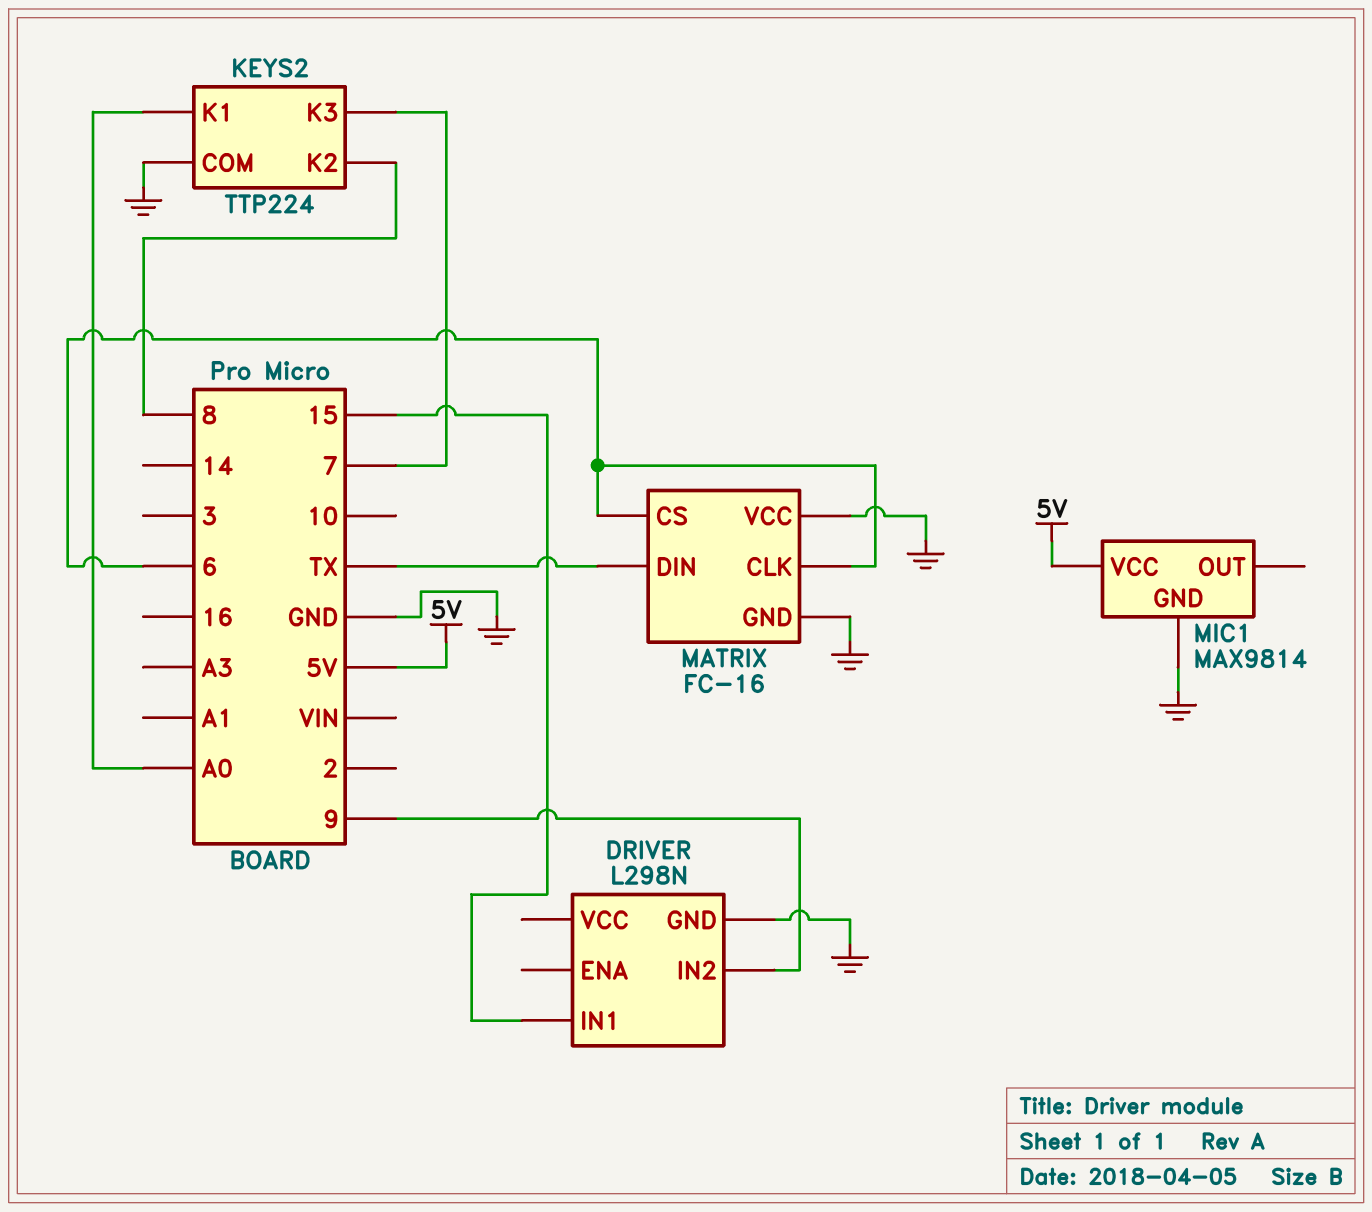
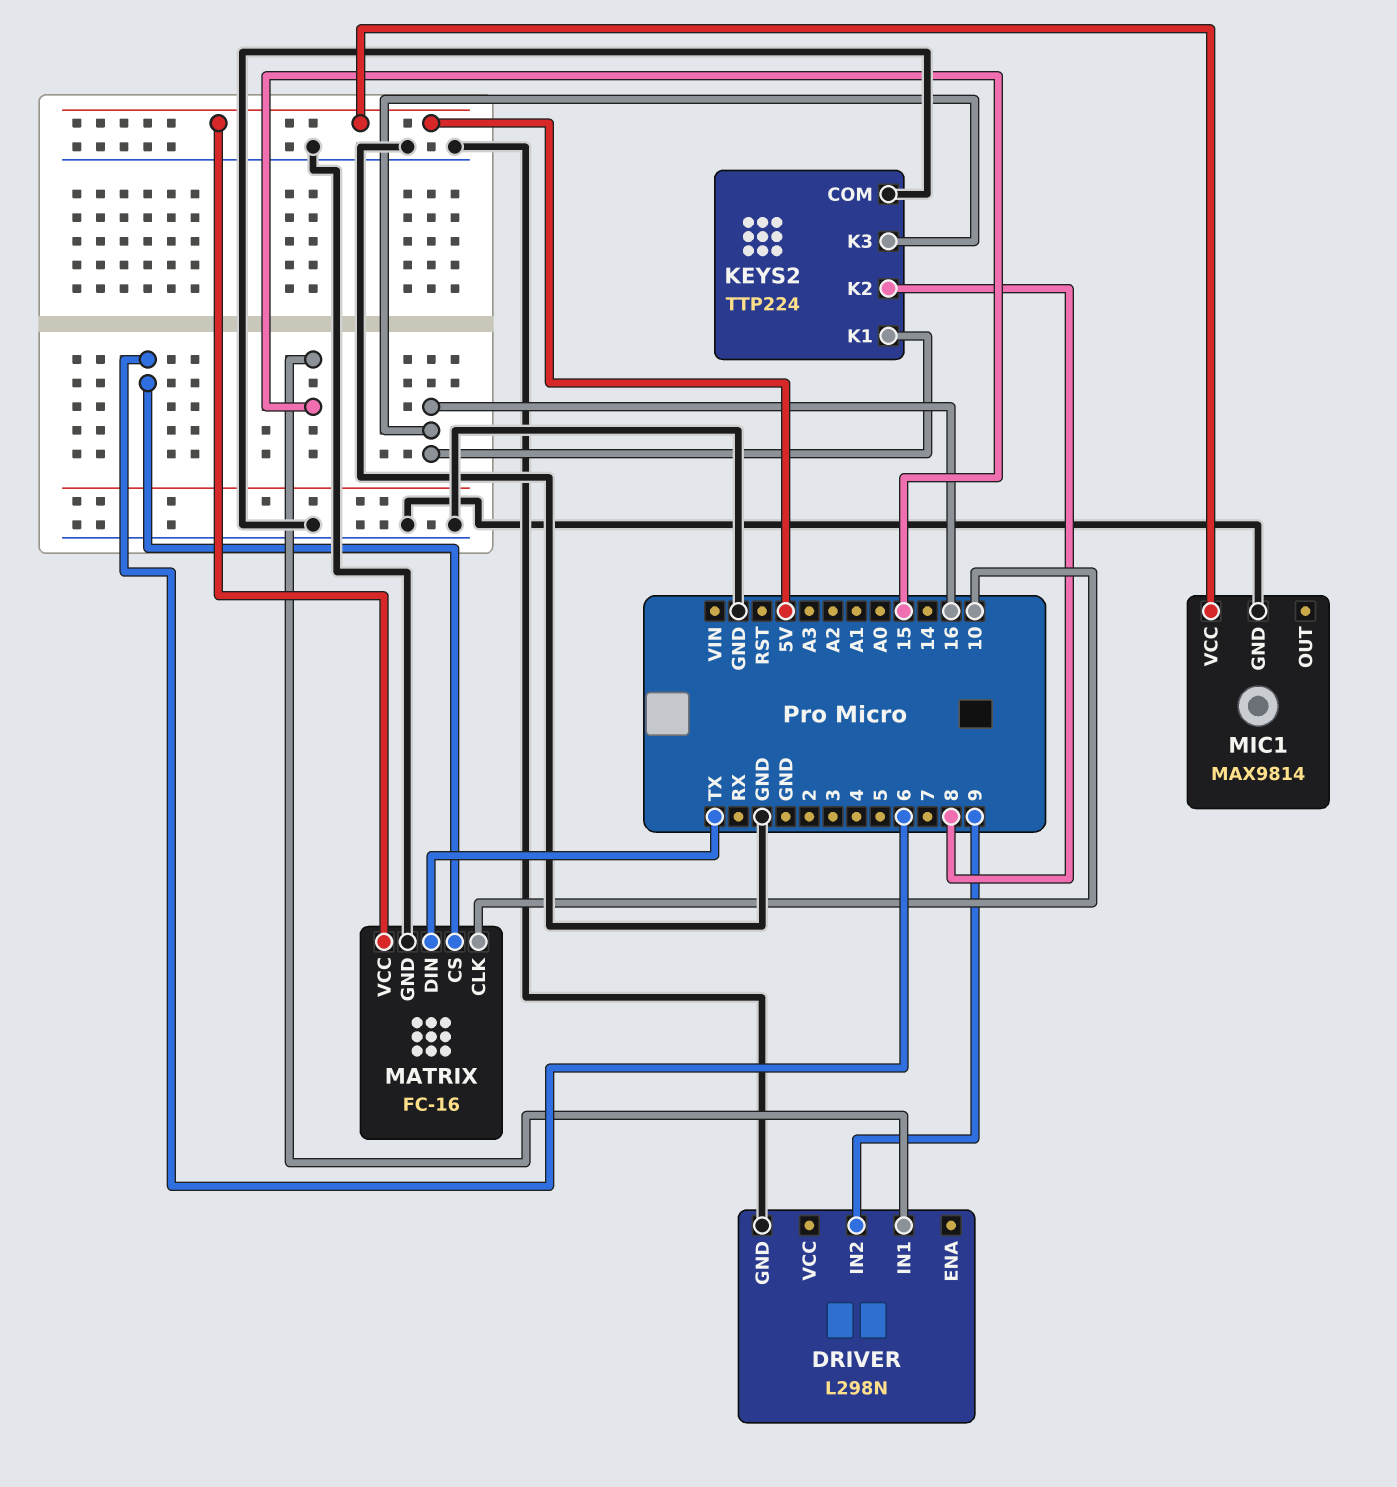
KEYS2 pin K1: A0 -> 16
KEYS2 pin K3: 7 -> 16
MATRIX pin CLK: 6 -> 10
MATRIX pin VCC: GND -> 5V

